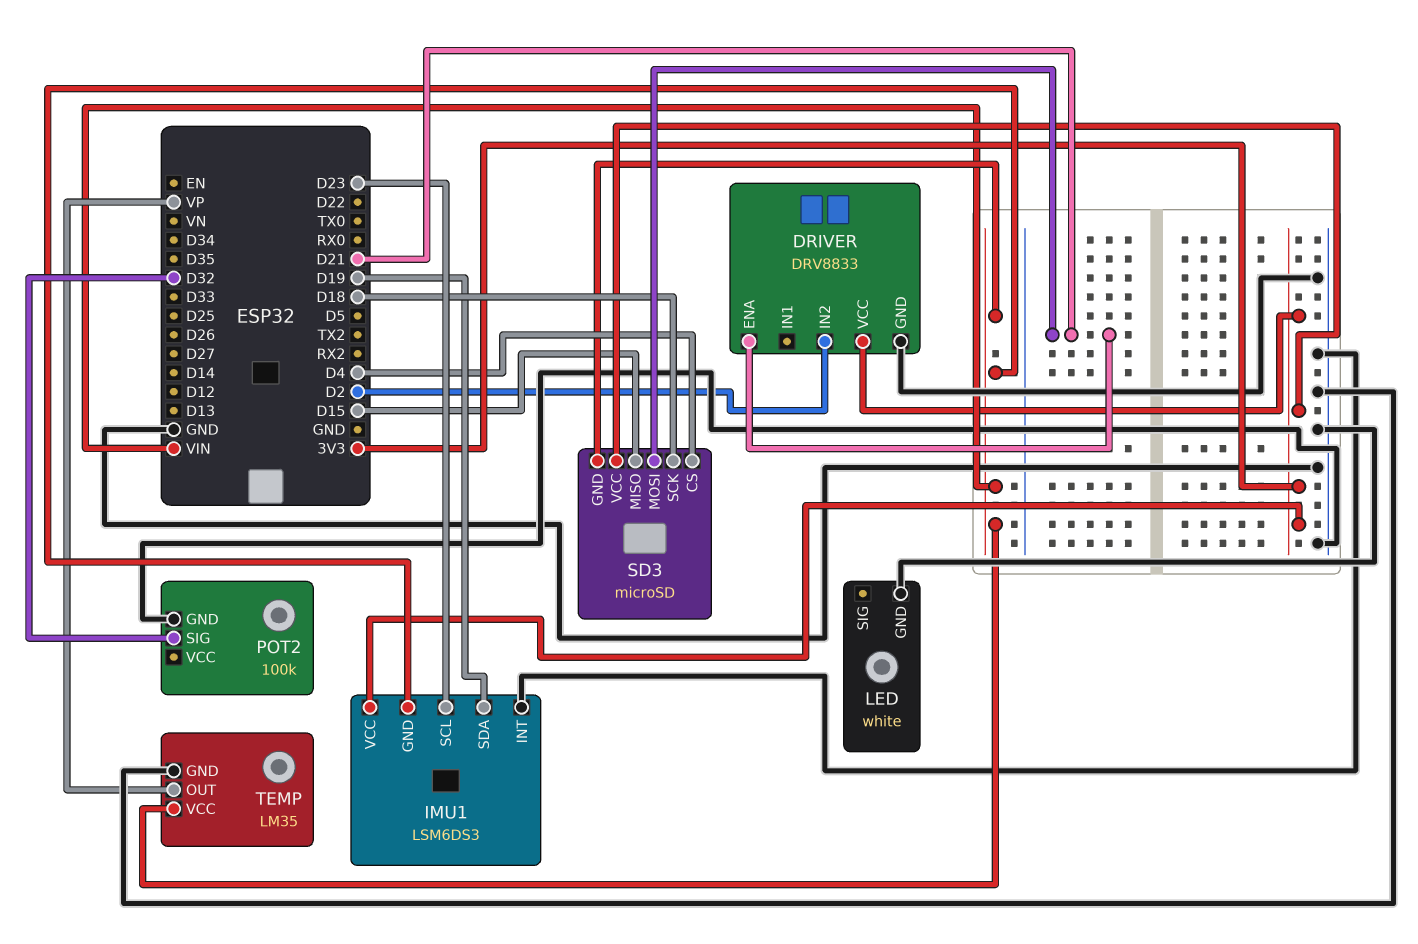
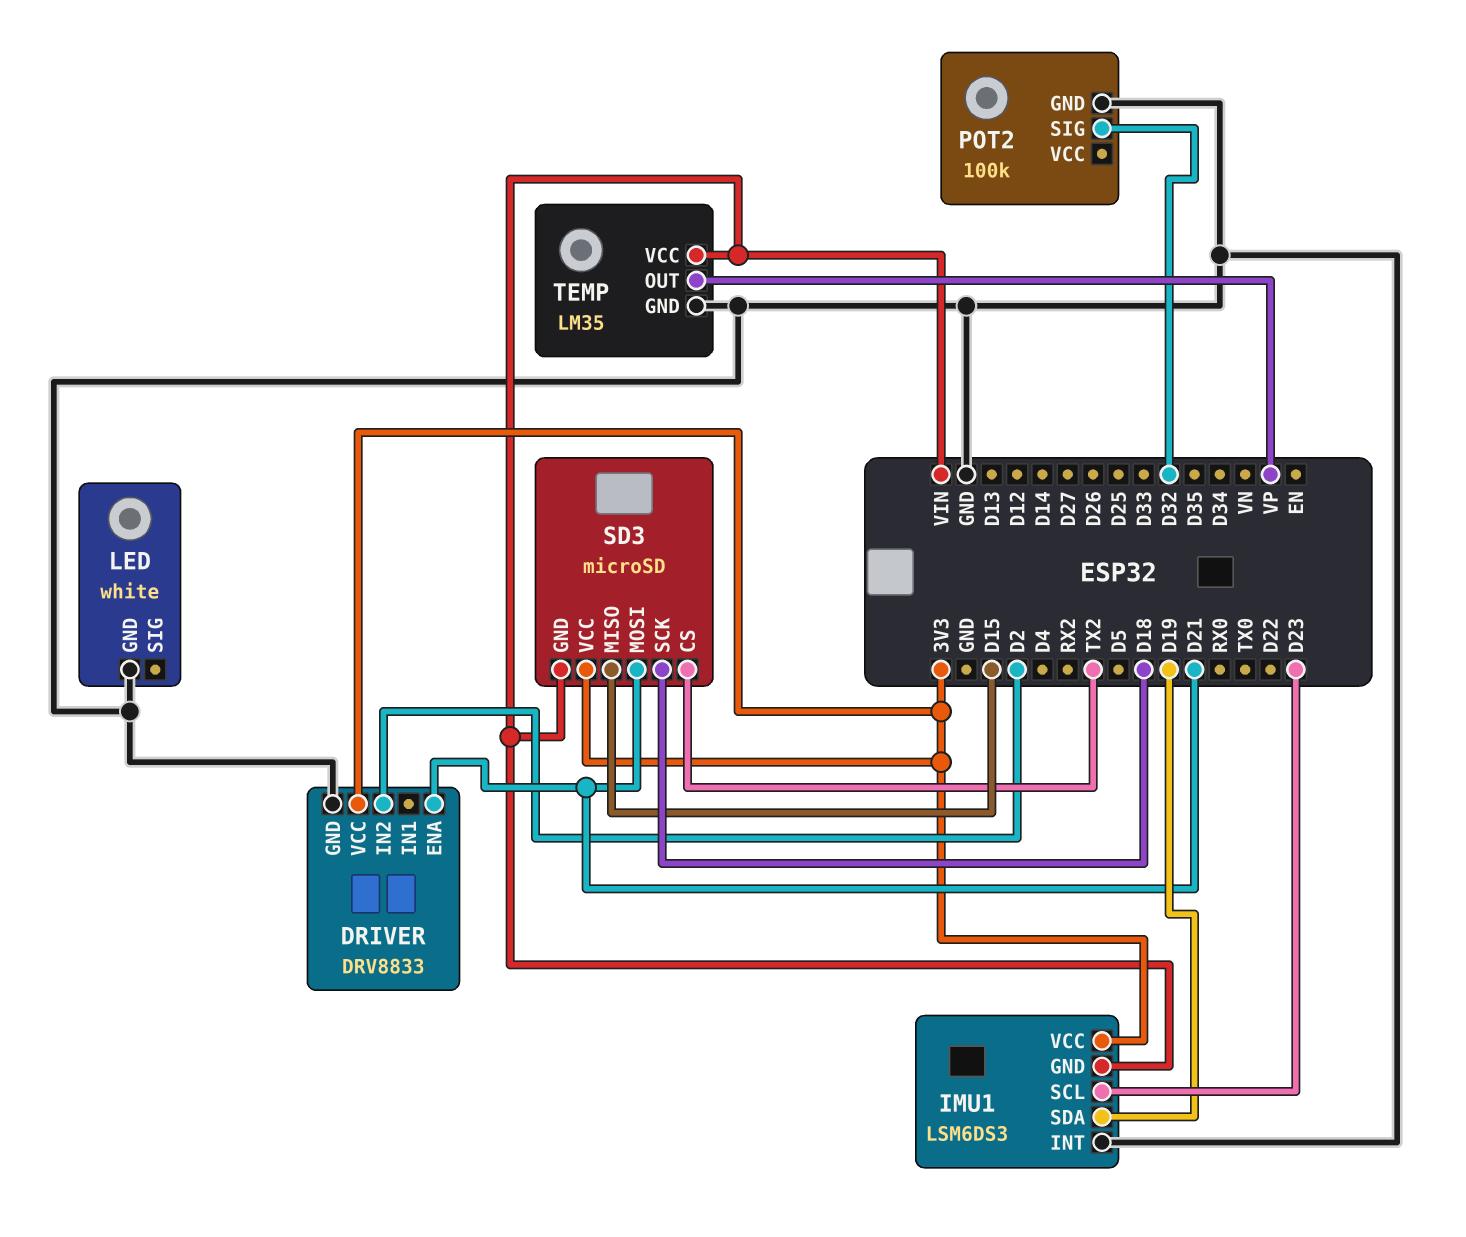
SD3 pin CS: D4 -> TX2

